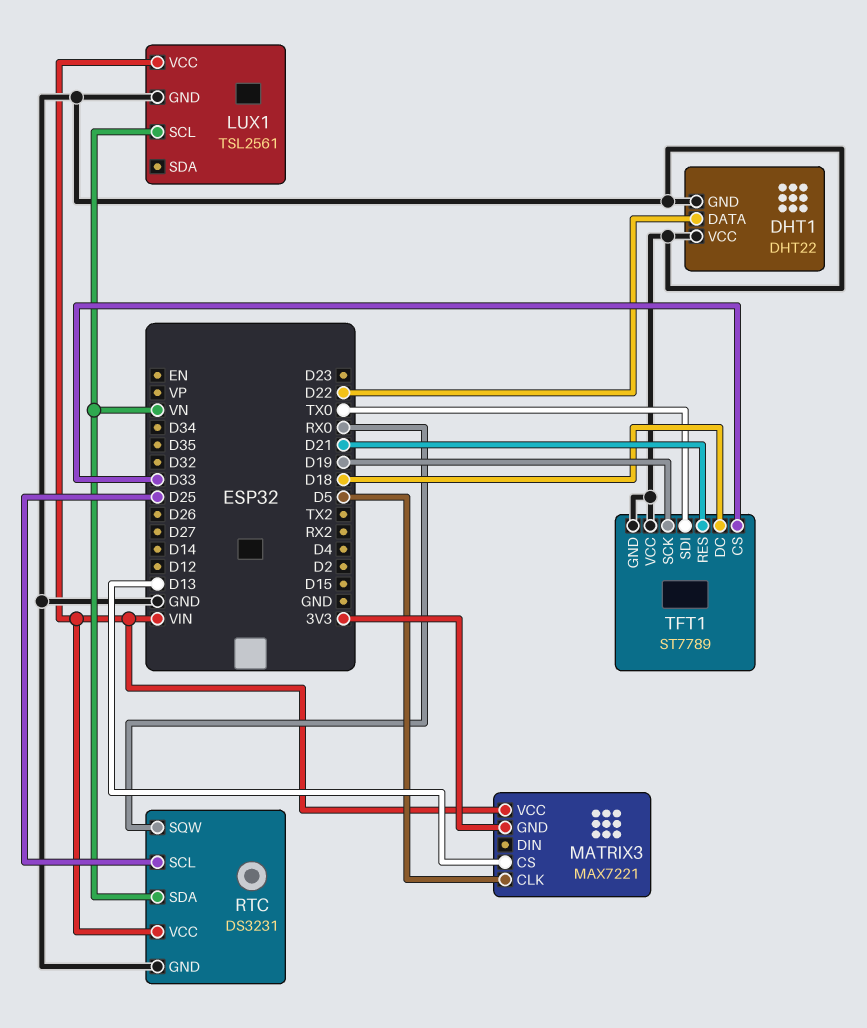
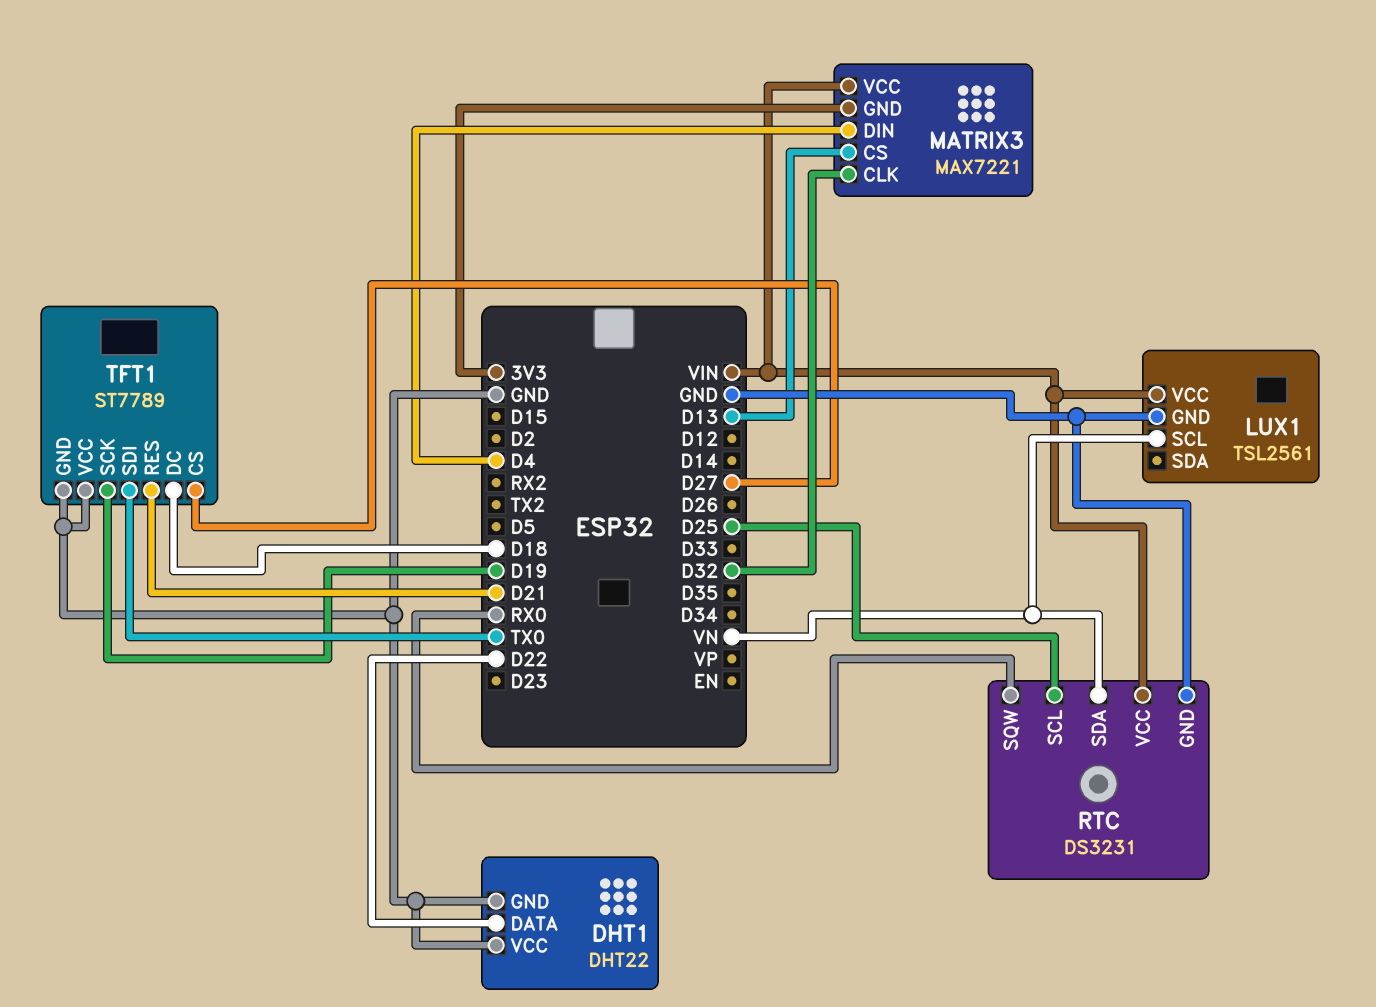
MATRIX3 pin CLK: D5 -> D32
MATRIX3 pin DIN: none -> D4
TFT1 pin CS: D33 -> D27

